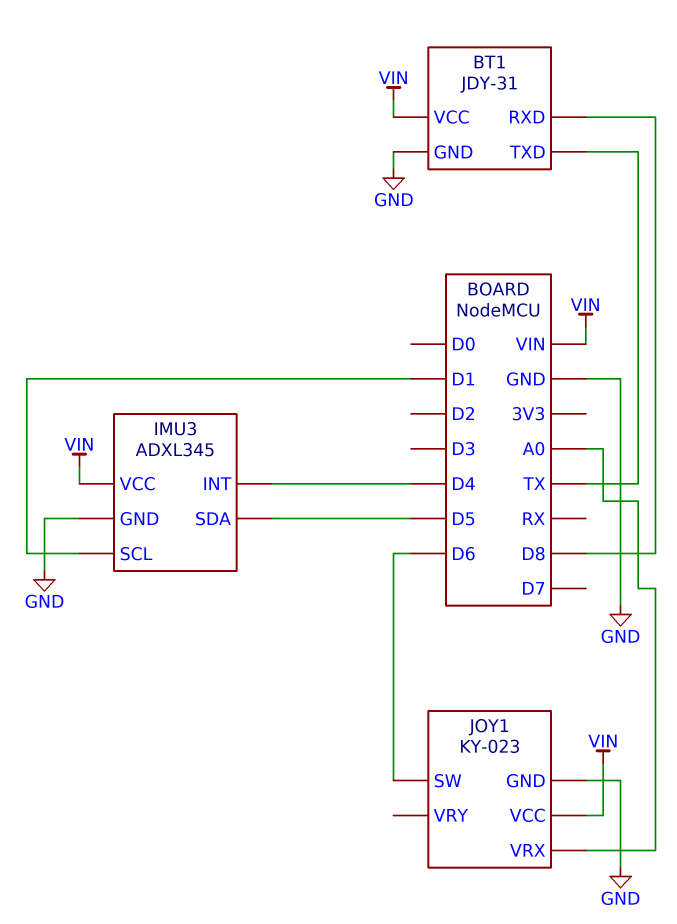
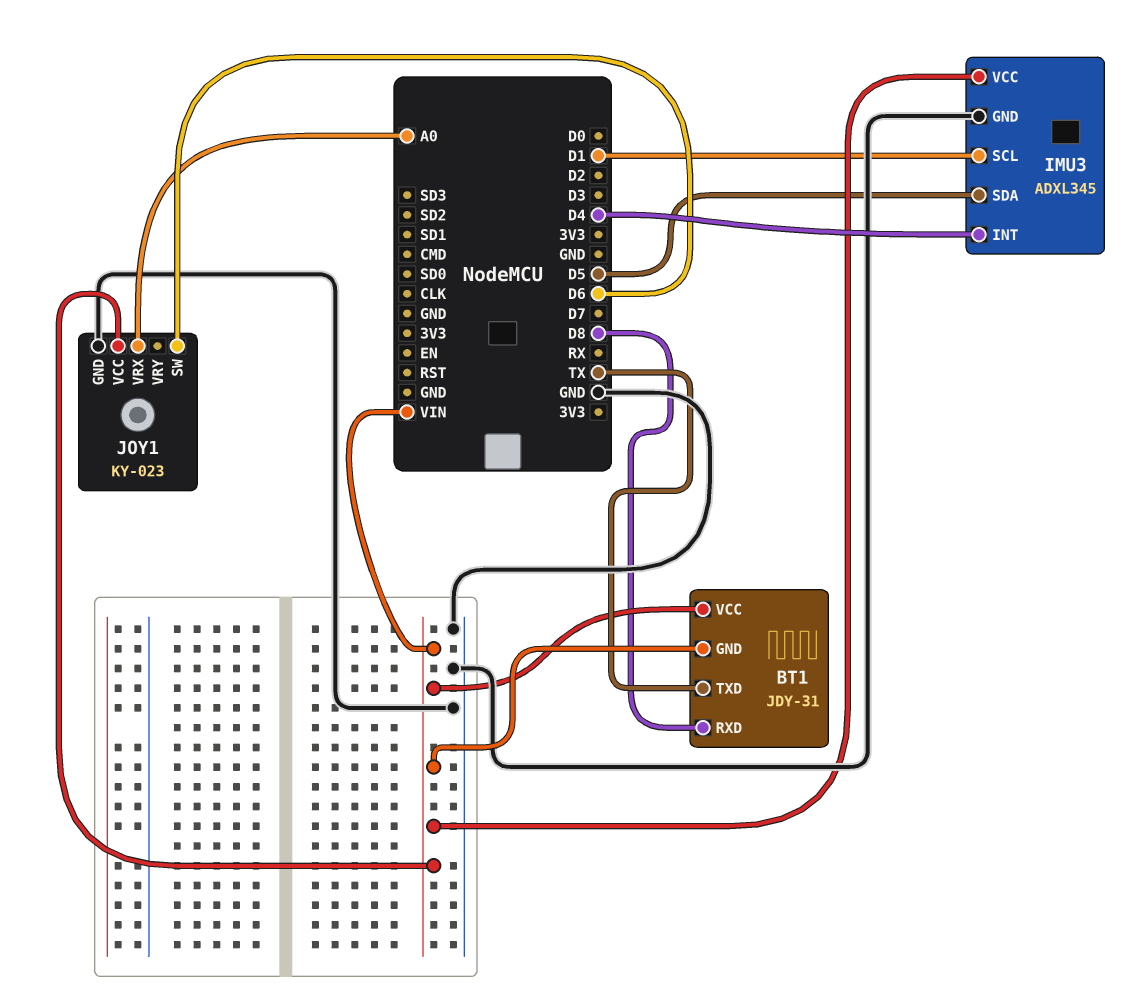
BT1 pin GND: GND -> VIN

